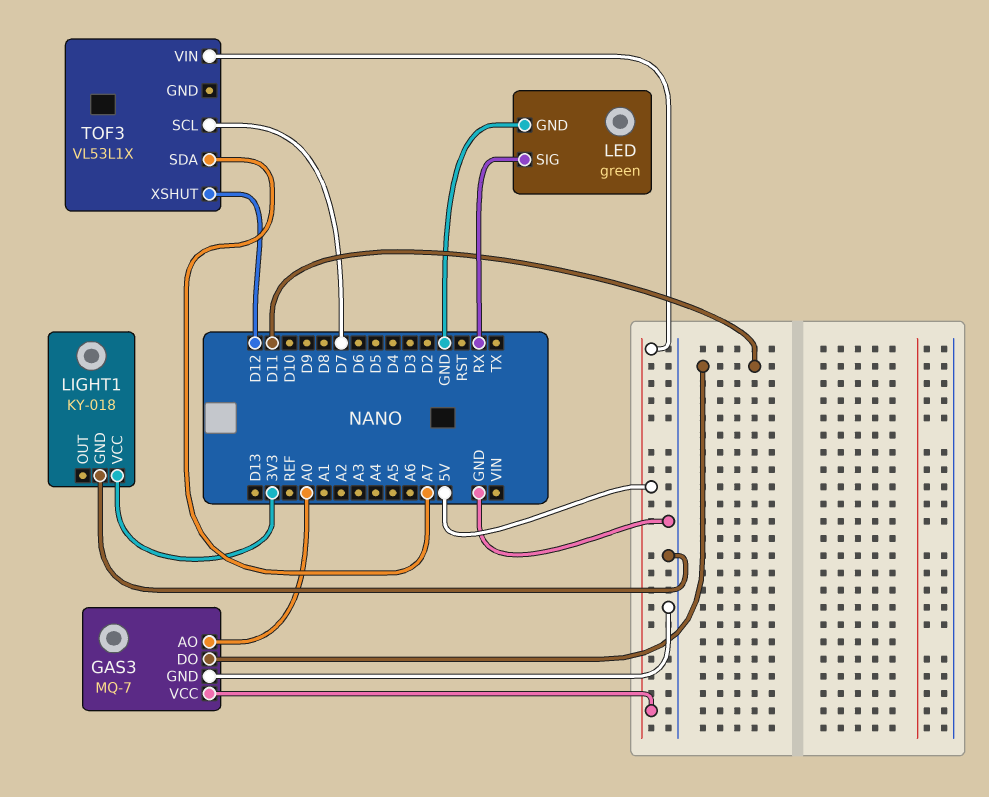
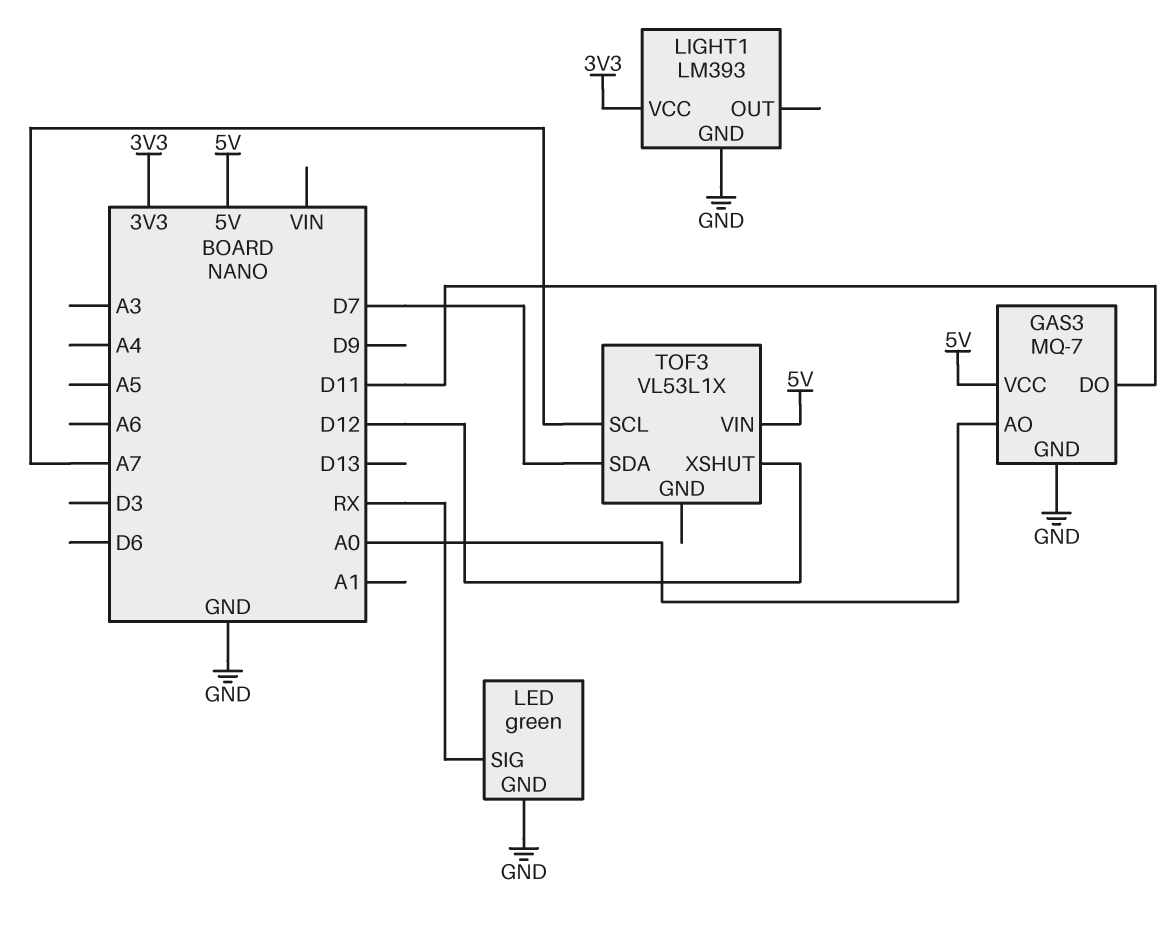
LIGHT1: KY-018 -> LM393
TOF3 pin SCL: D7 -> A7
TOF3 pin SDA: A7 -> D7

